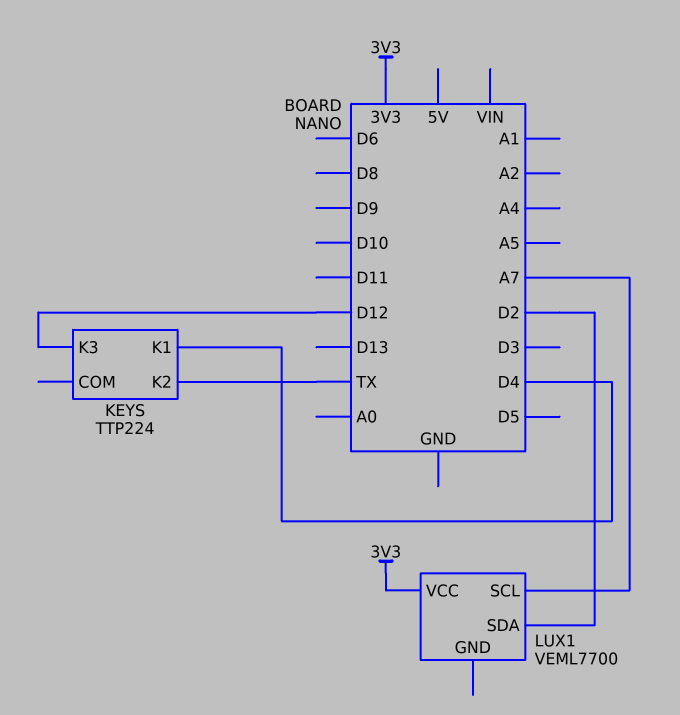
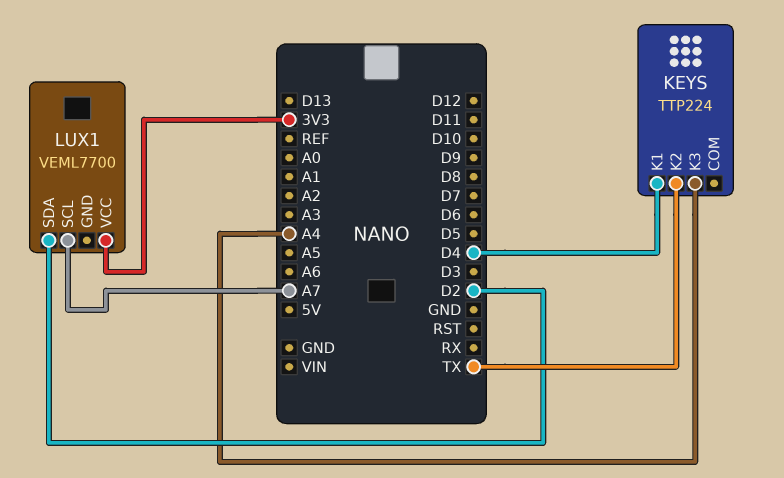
KEYS pin K3: D12 -> A4

